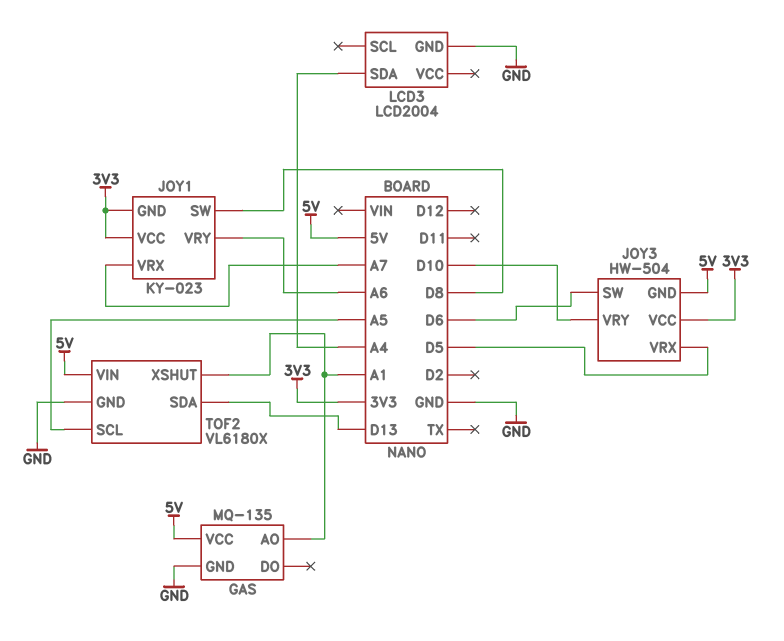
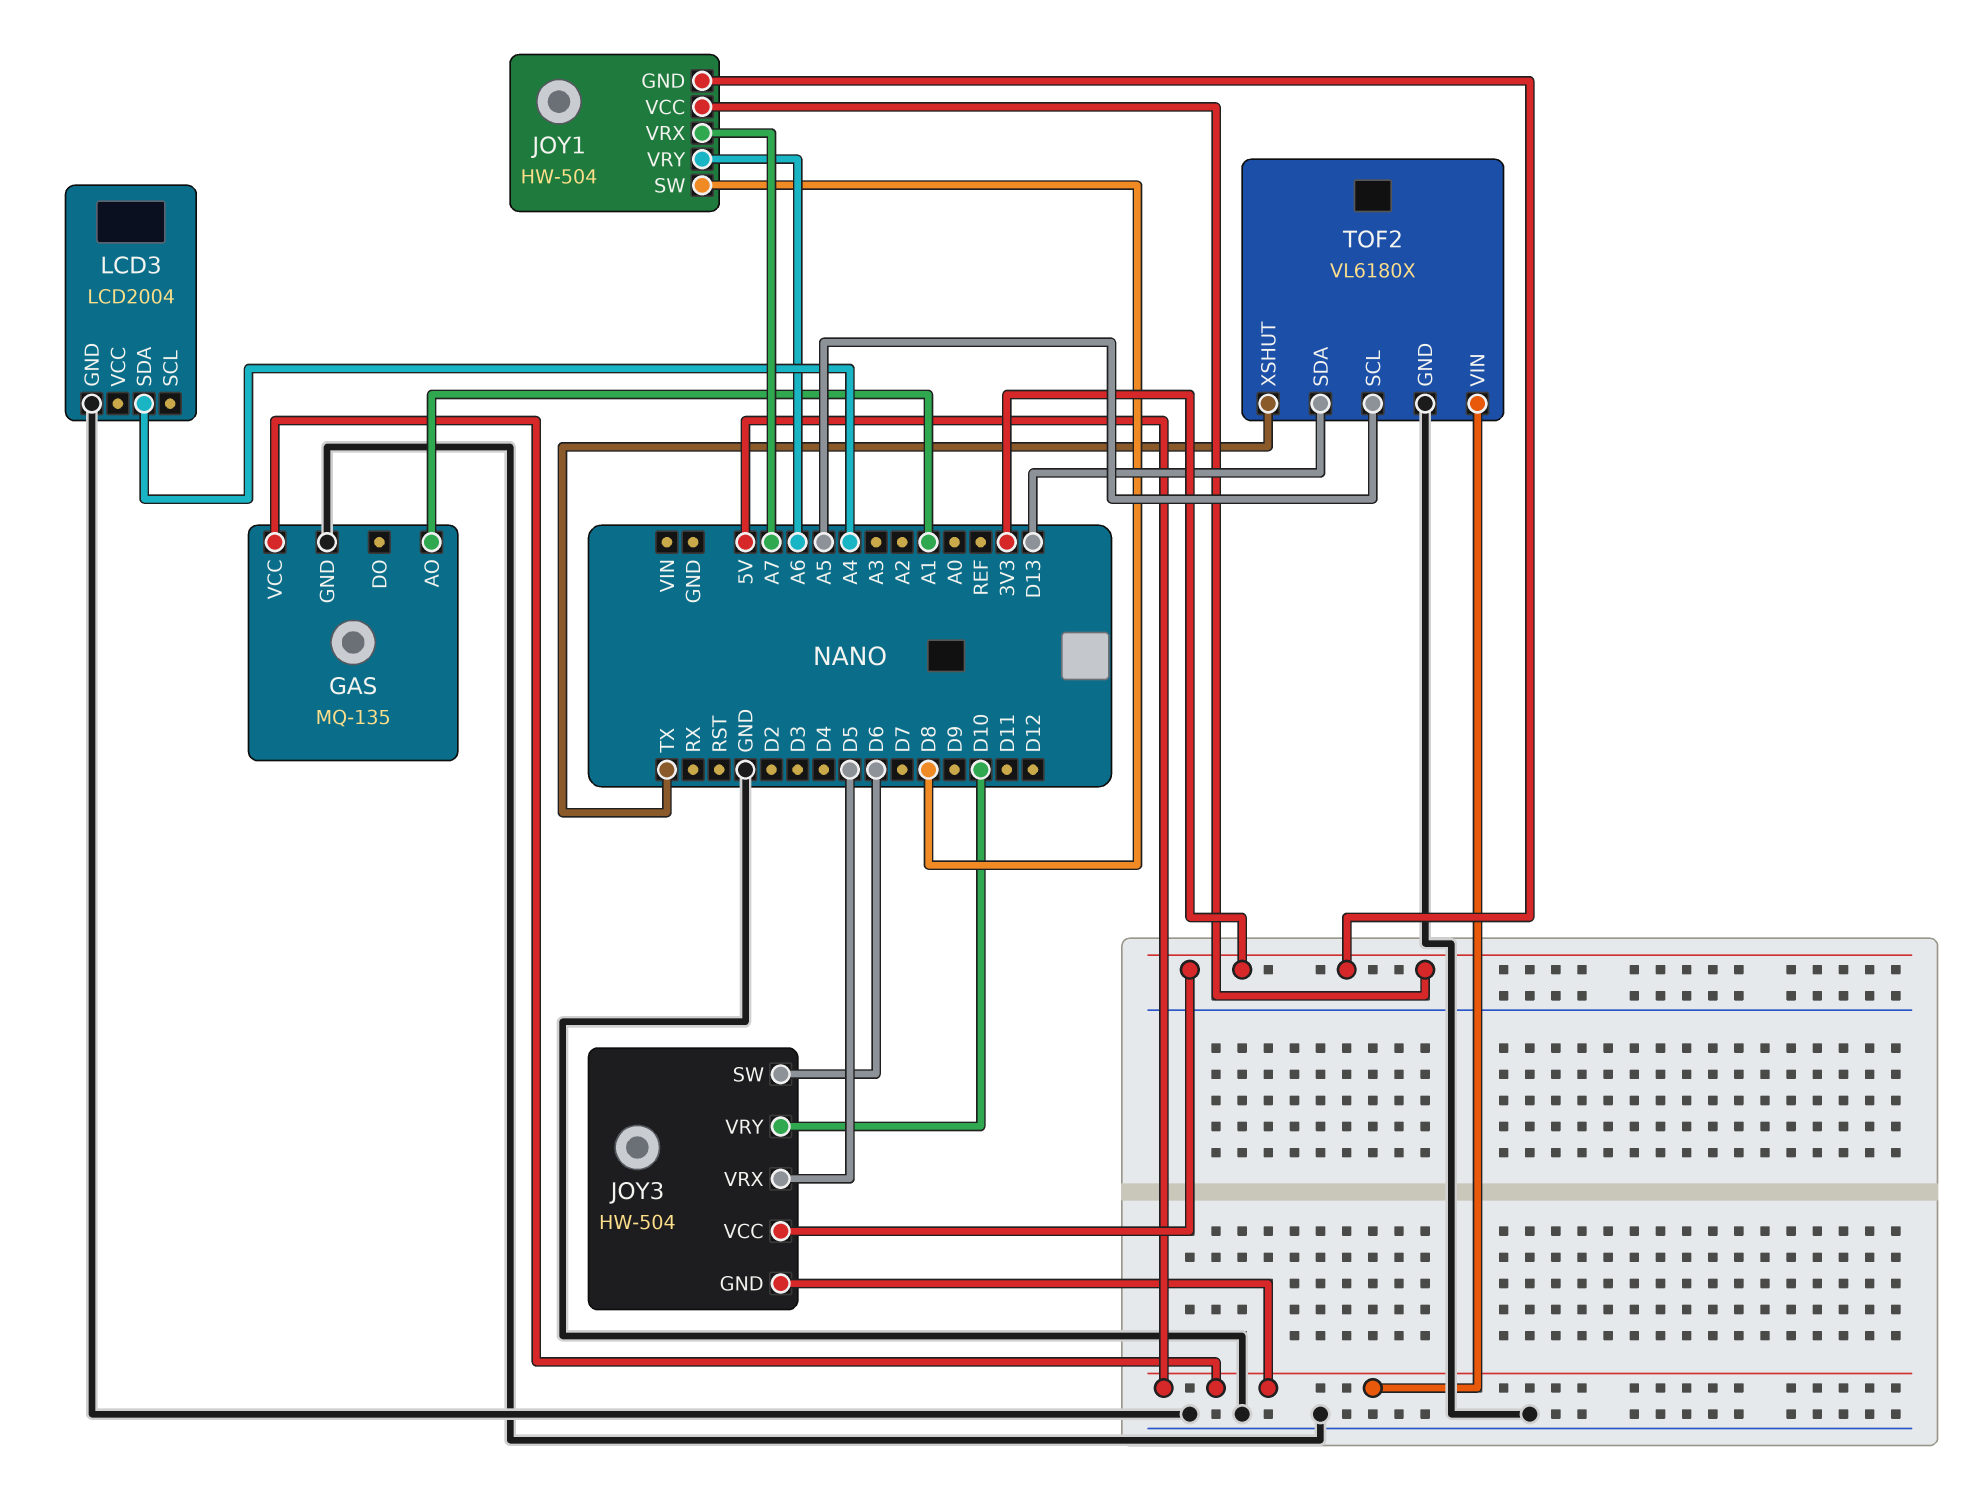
JOY1: KY-023 -> HW-504
TOF2 pin XSHUT: A1 -> TX

